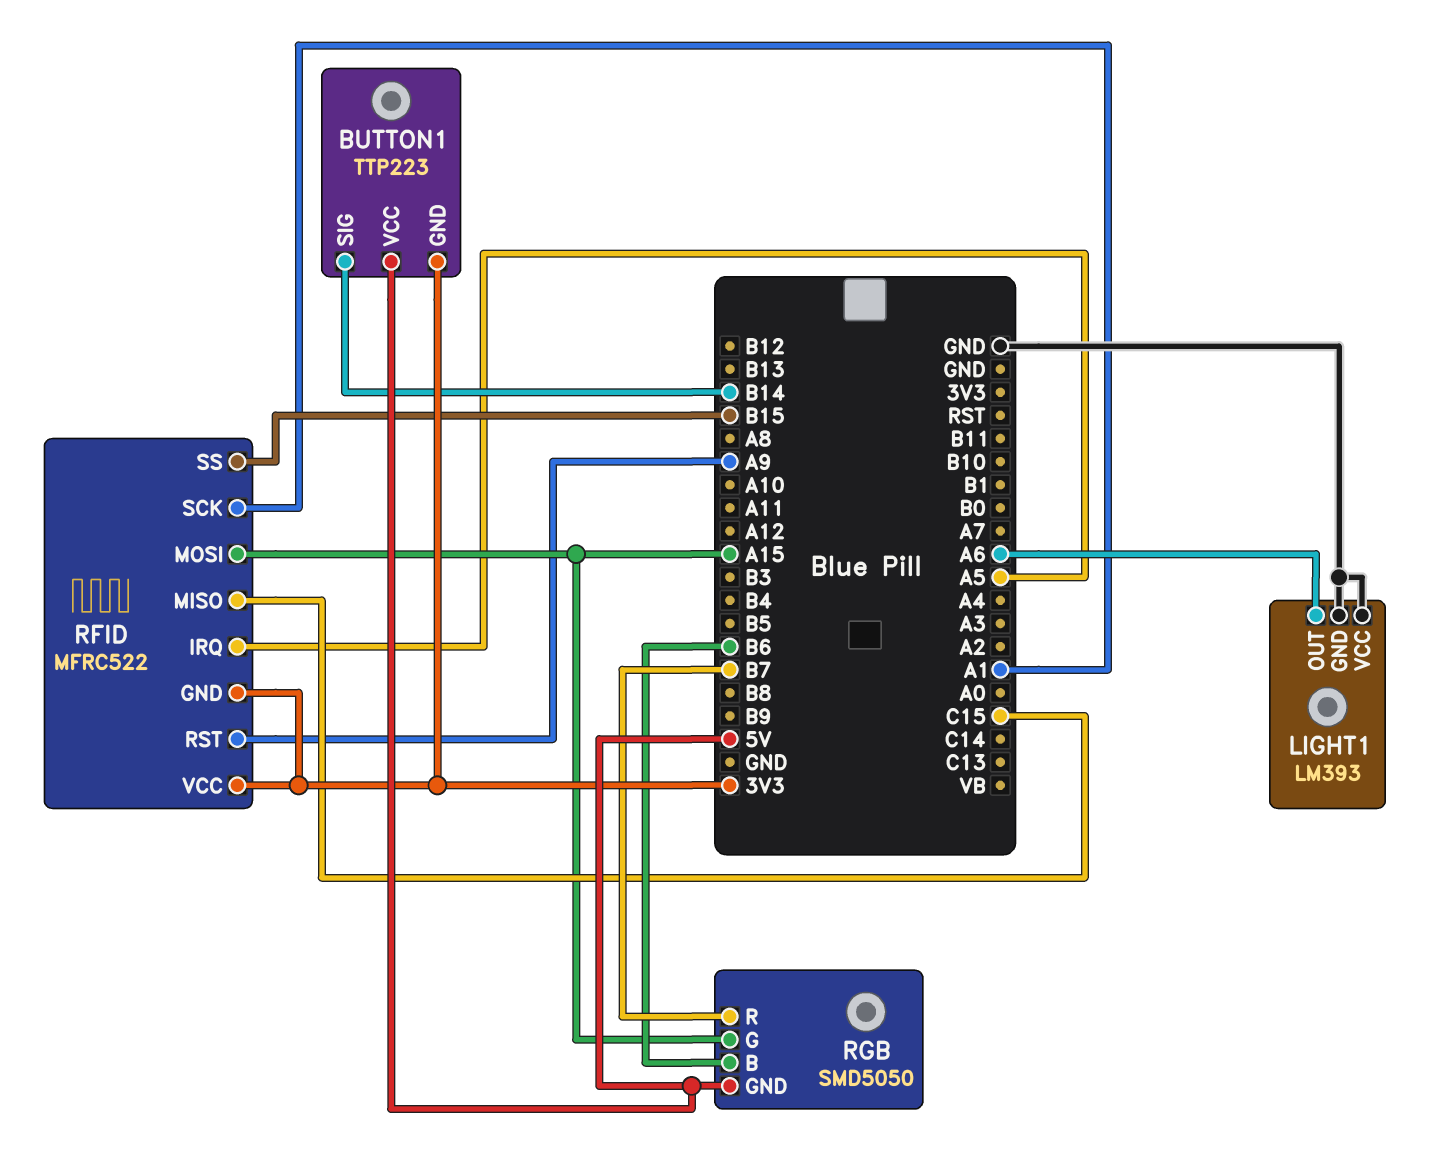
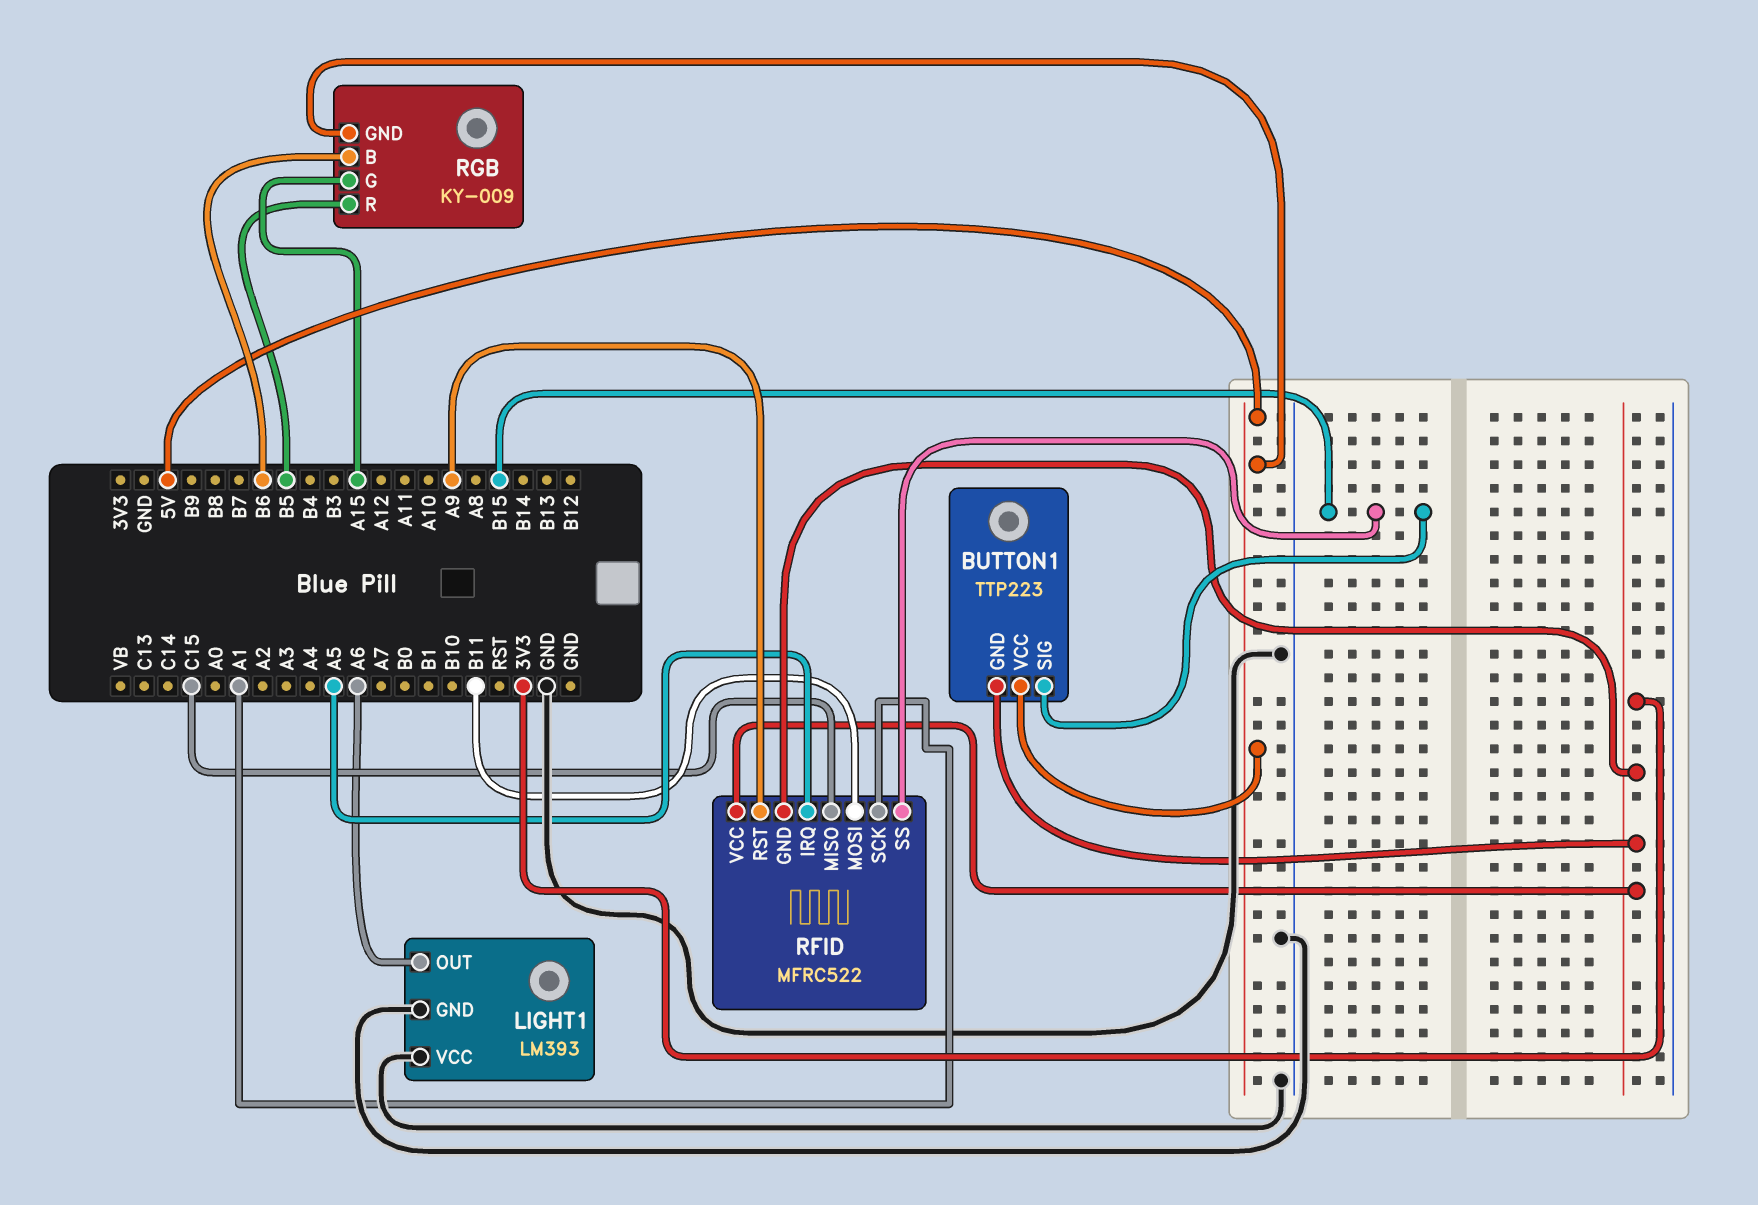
BUTTON1 pin SIG: B14 -> B15
RFID pin MOSI: A15 -> B11
RGB: SMD5050 -> KY-009
RGB pin R: B7 -> B5

